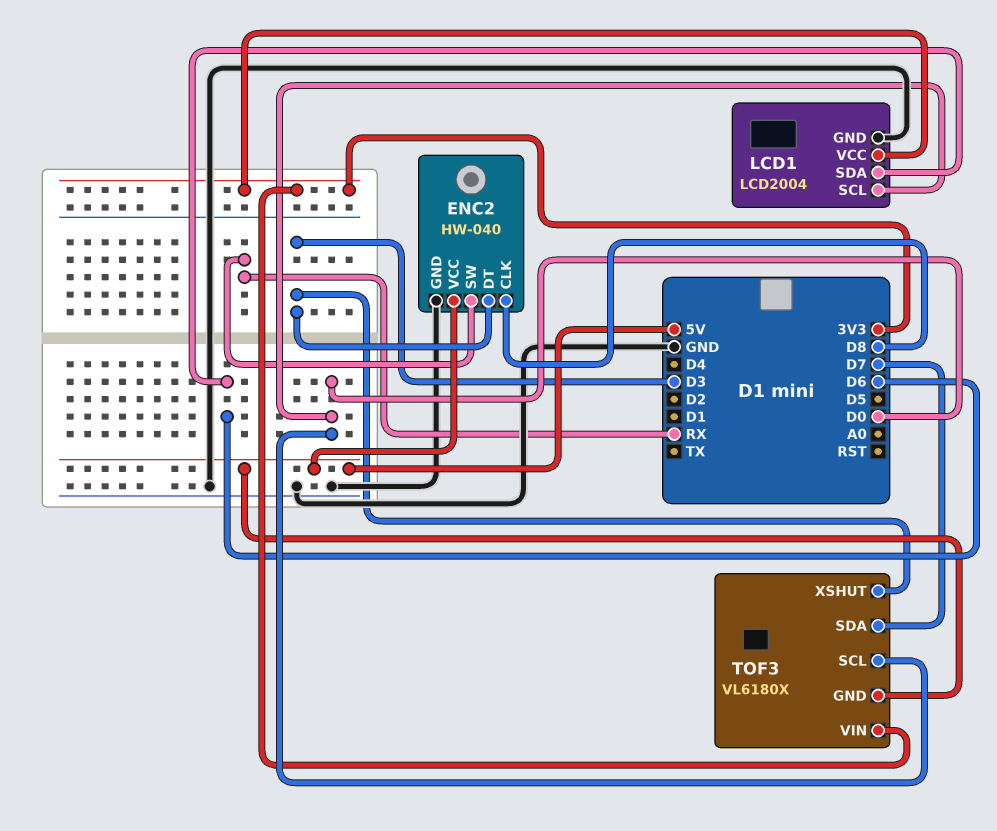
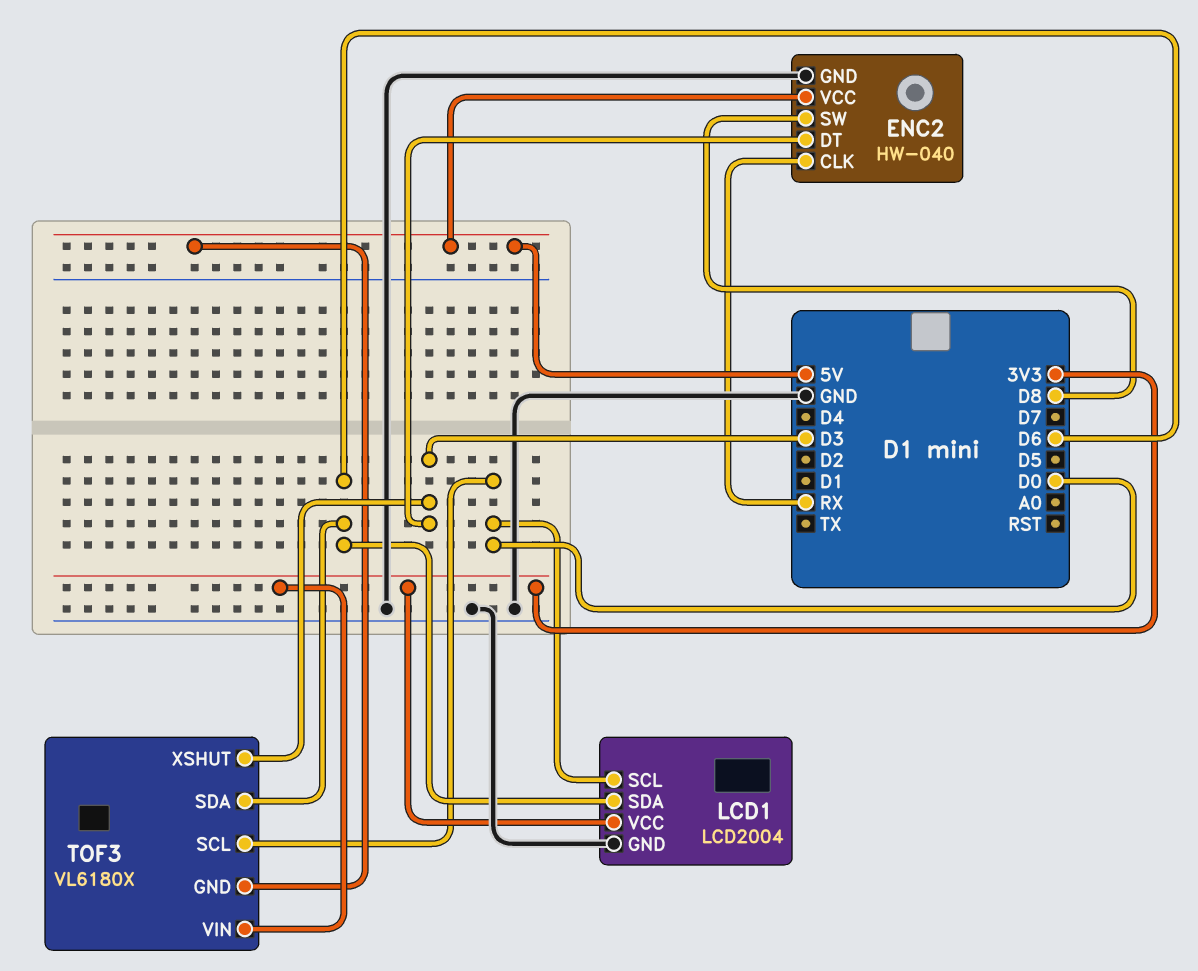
ENC2 pin CLK: D8 -> RX
ENC2 pin SW: RX -> D8
TOF3 pin SDA: D7 -> D6

